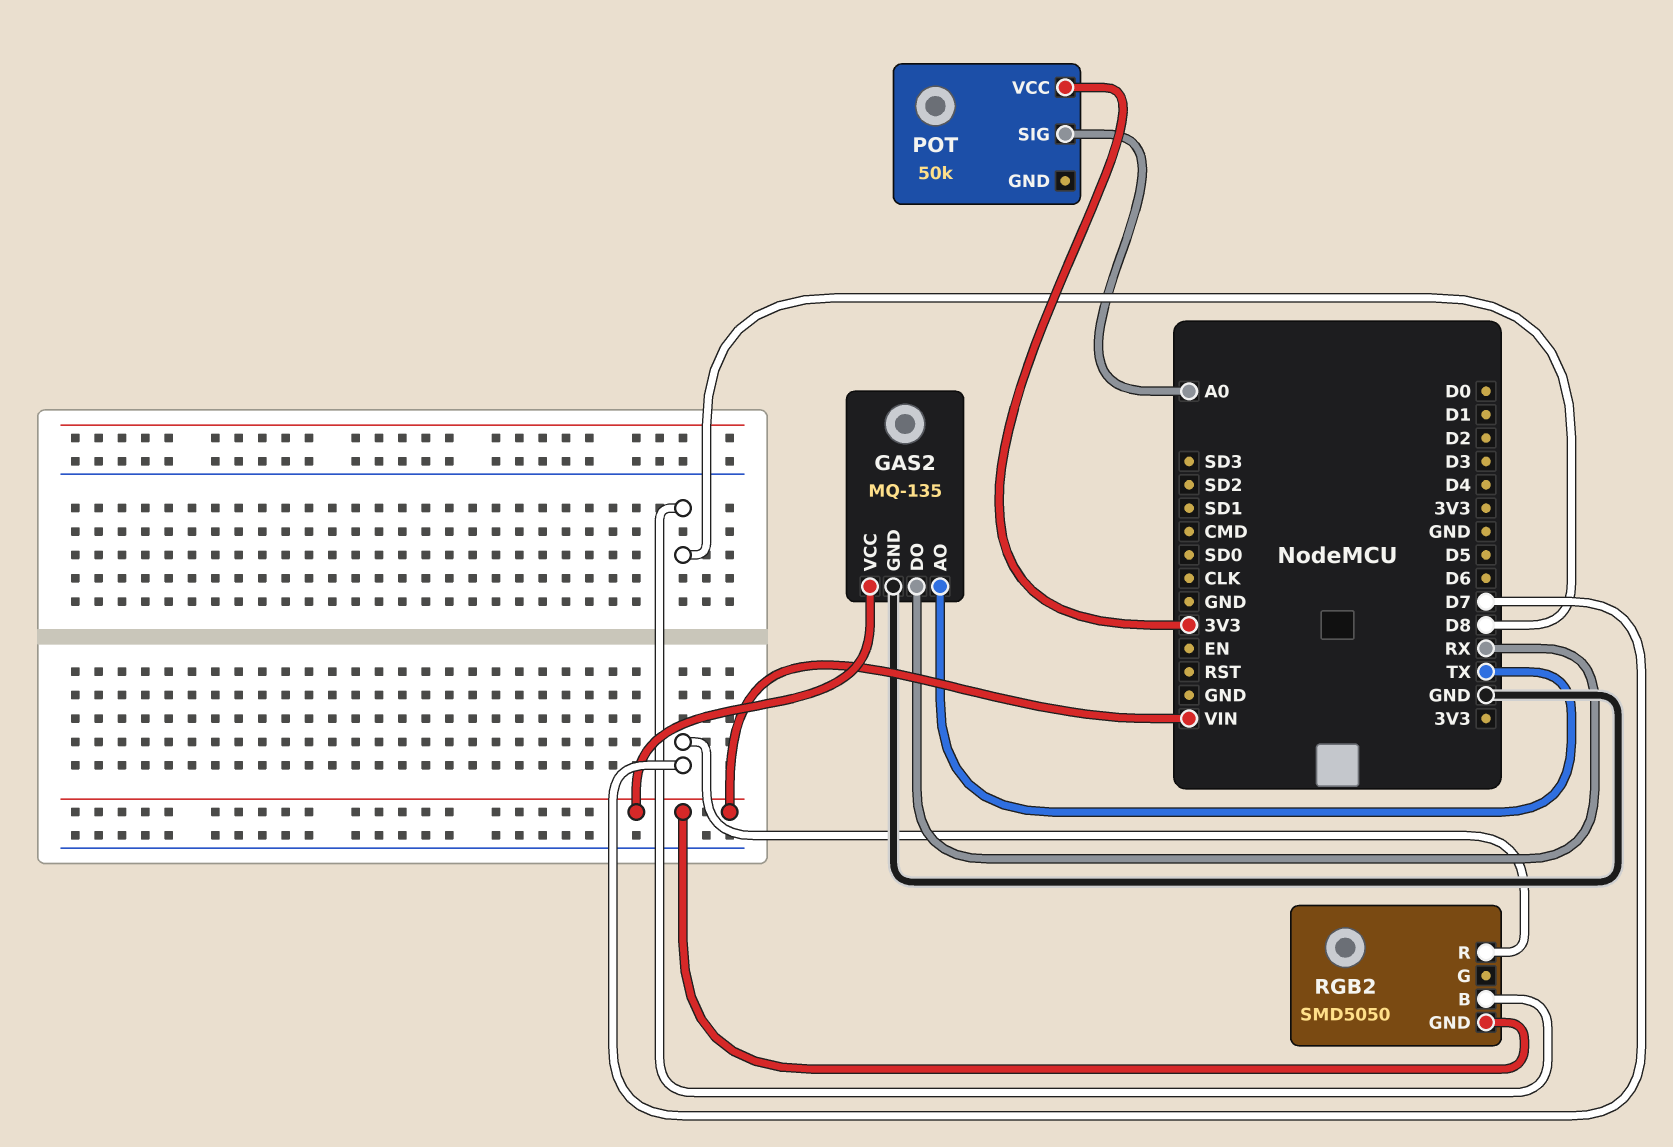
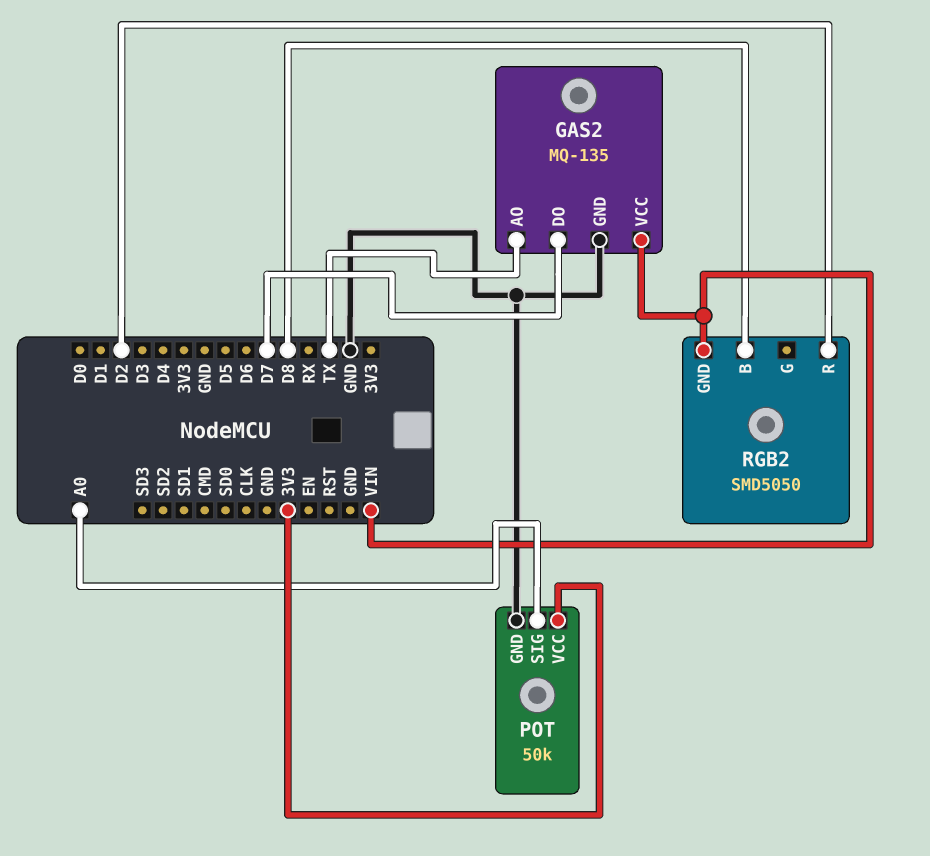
GAS2 pin DO: RX -> D7
POT pin GND: none -> GND
RGB2 pin R: D7 -> D2

